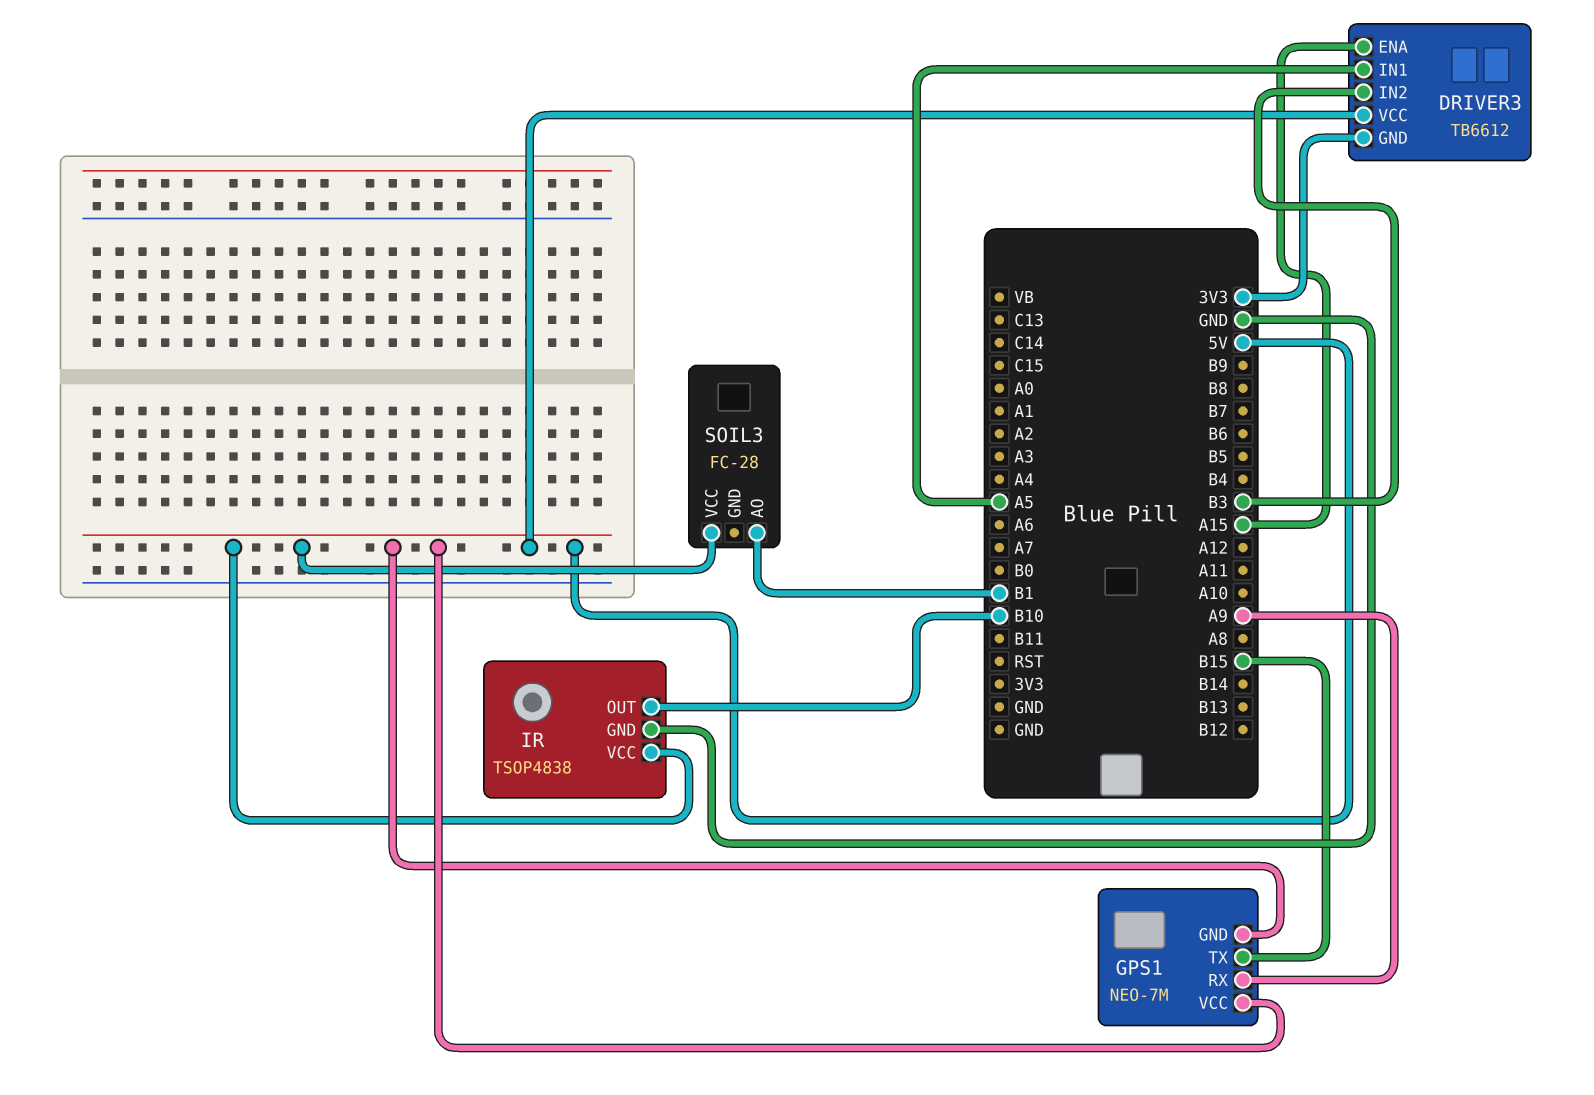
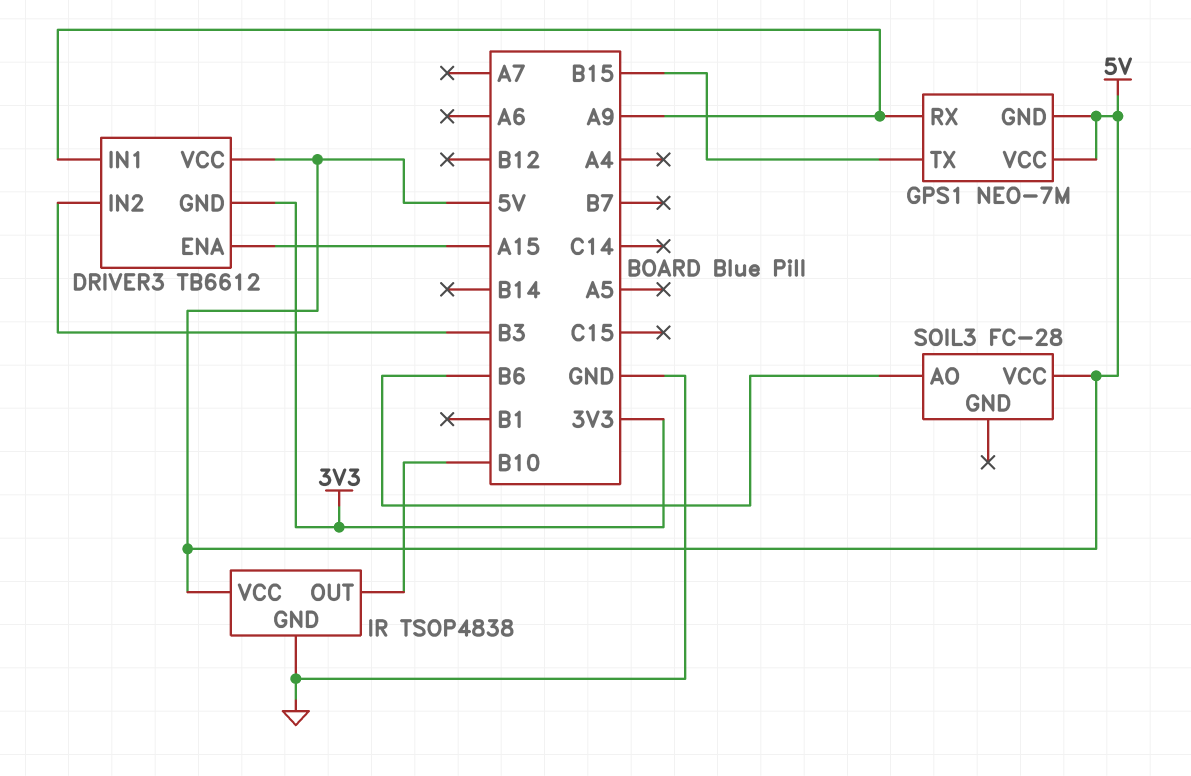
DRIVER3 pin IN1: A5 -> A9
SOIL3 pin AO: B1 -> B6

